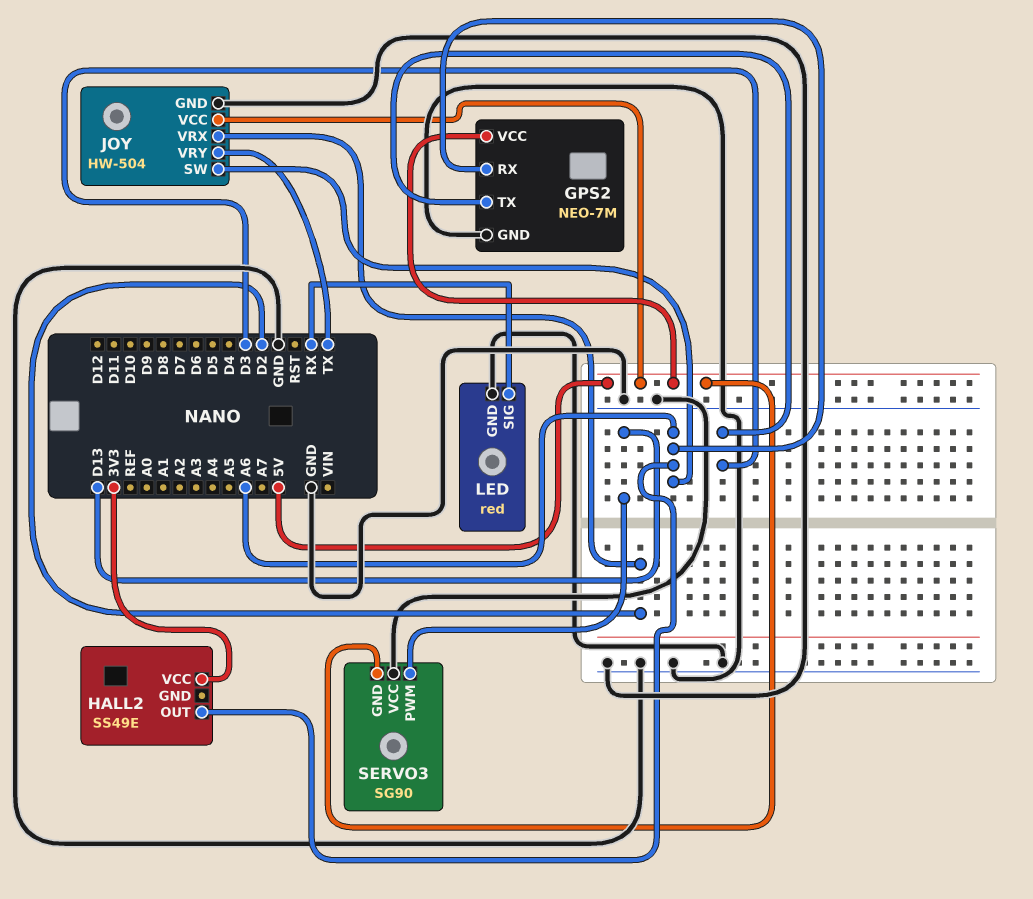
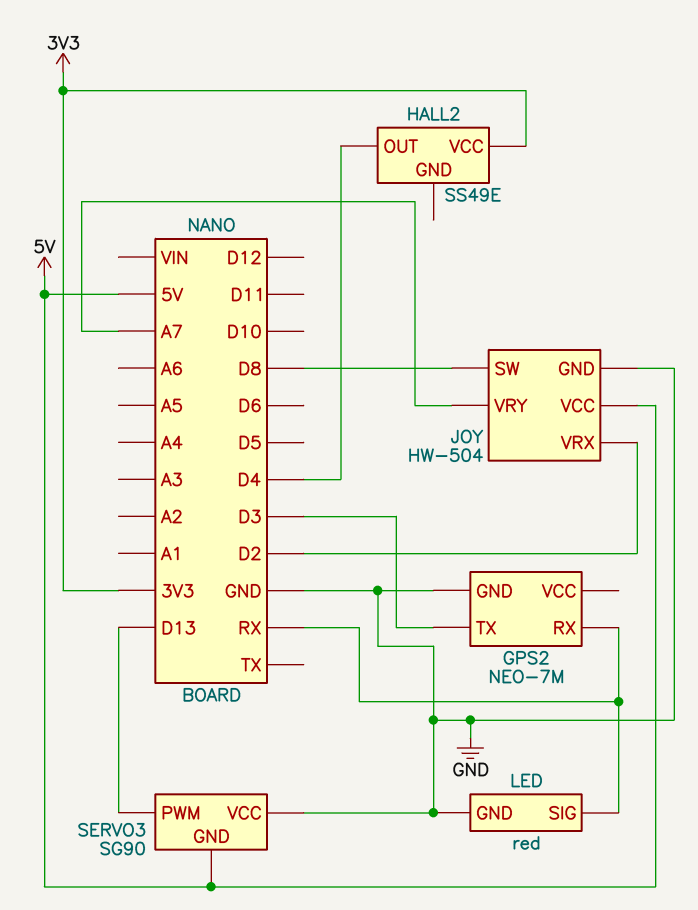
GPS2 pin RX: A6 -> RX
GPS2 pin VCC: 5V -> none
HALL2 pin OUT: A6 -> D4
JOY pin SW: A6 -> D8
JOY pin VRY: TX -> A7

